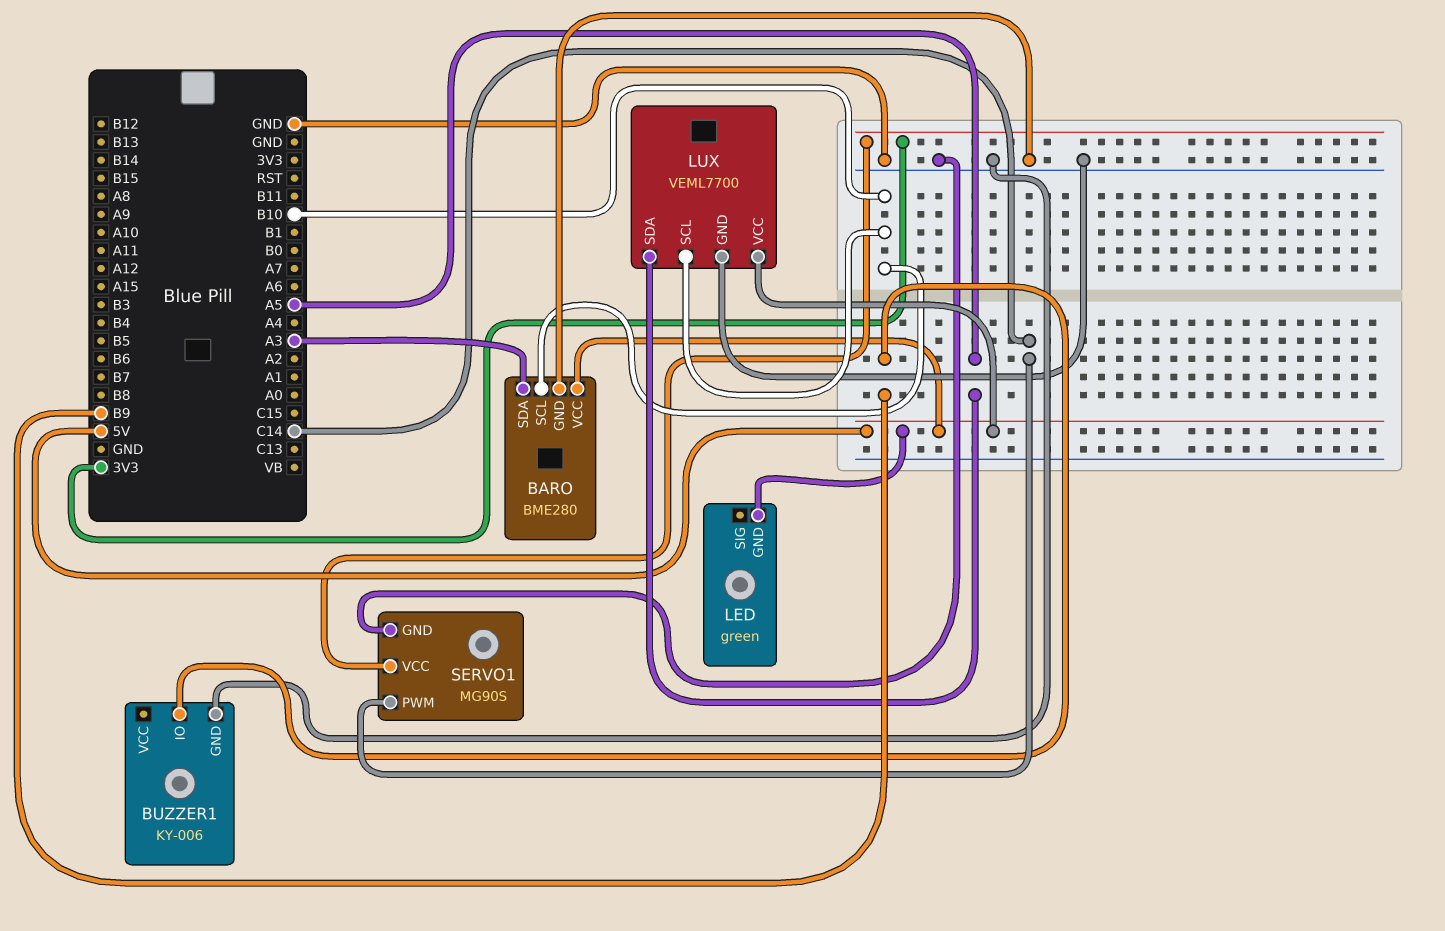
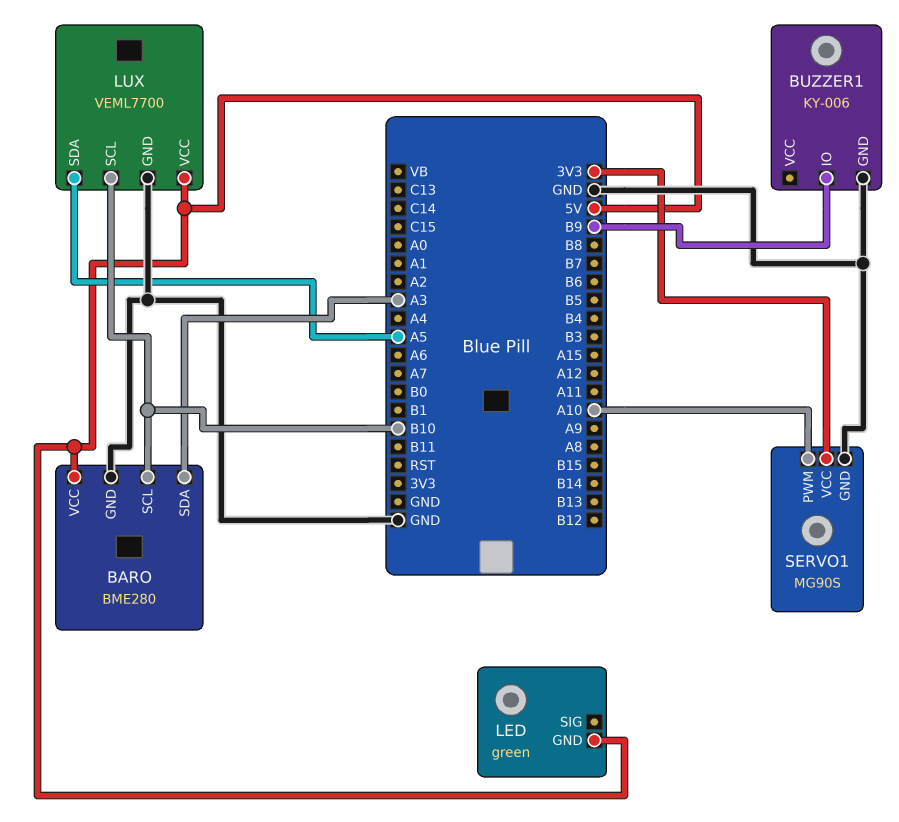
SERVO1 pin PWM: C14 -> A10

